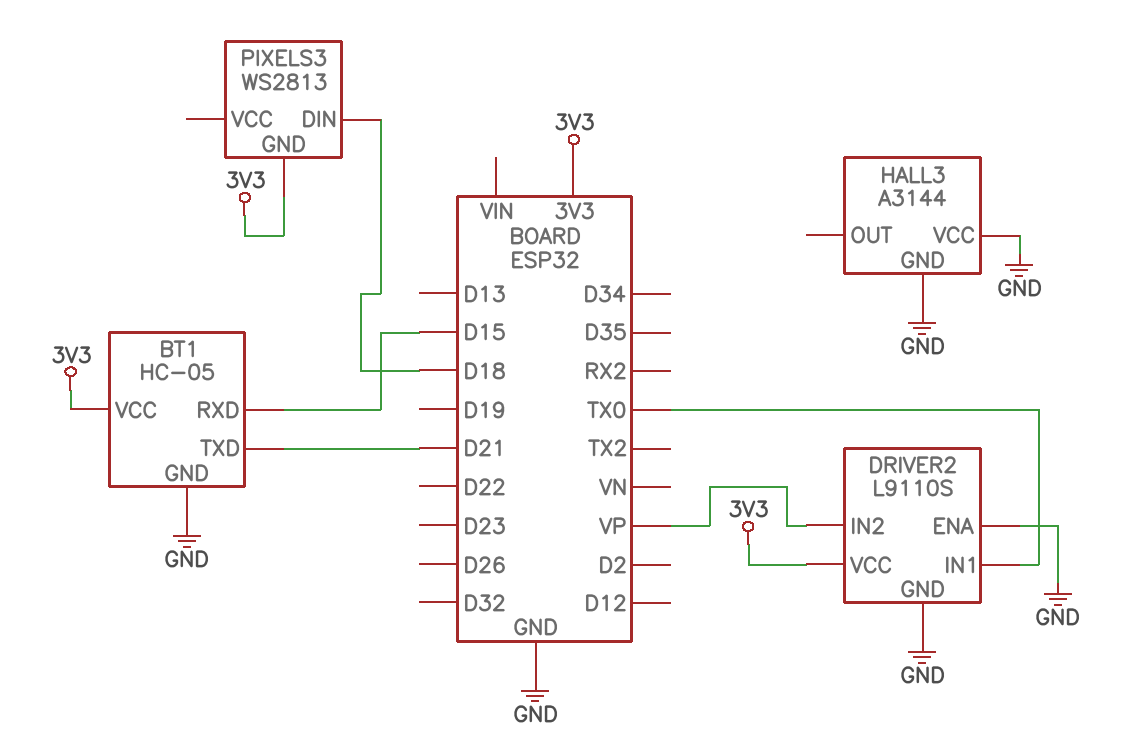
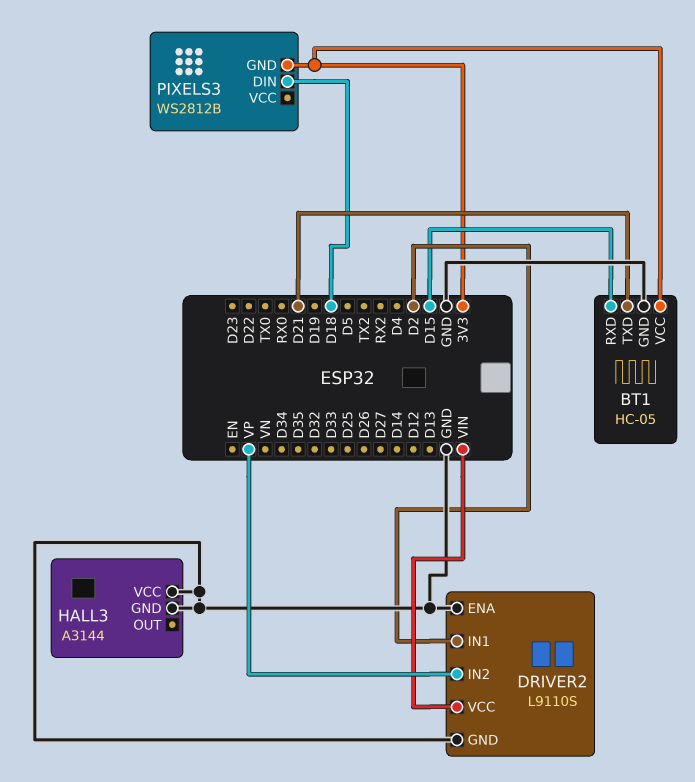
DRIVER2 pin IN1: TX0 -> D2
DRIVER2 pin VCC: 3V3 -> VIN
PIXELS3: WS2813 -> WS2812B

